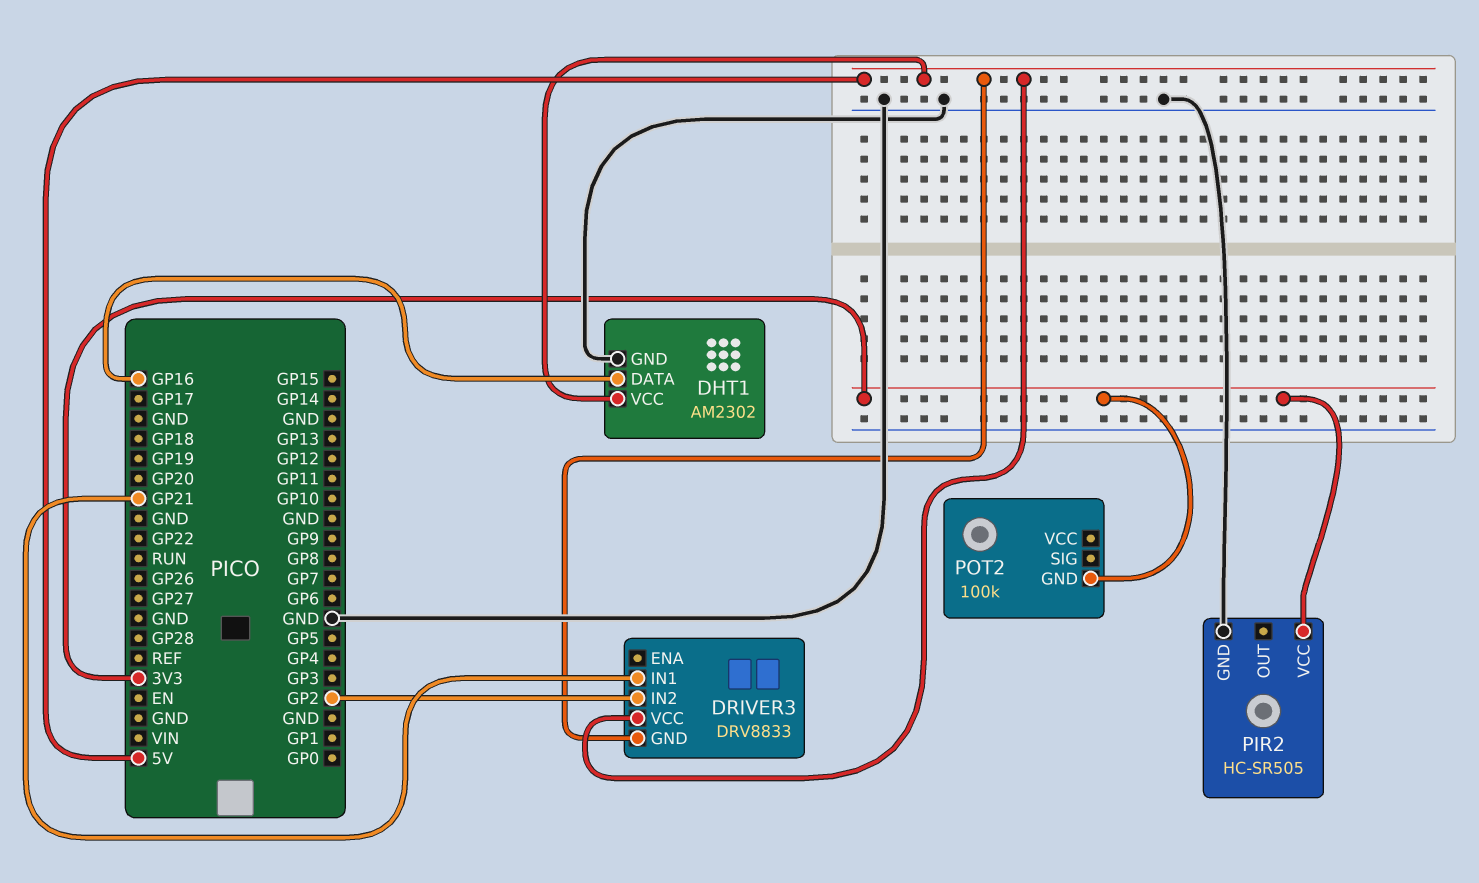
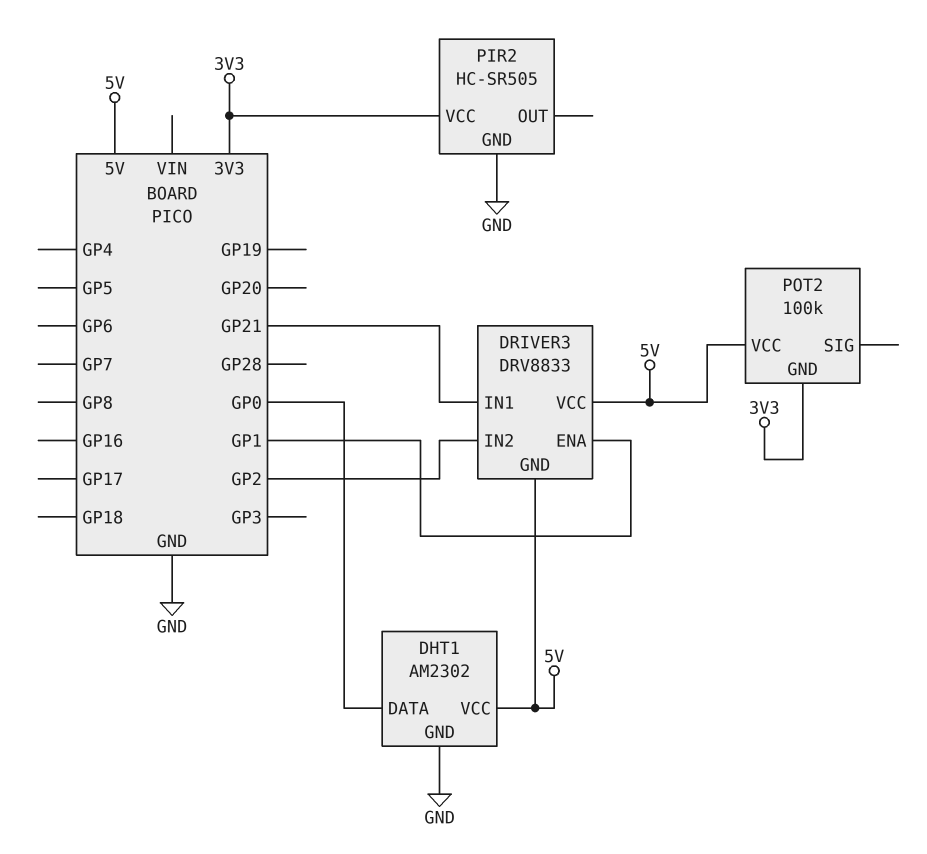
DHT1 pin DATA: GP16 -> GP0
DRIVER3 pin ENA: none -> GP1
POT2 pin VCC: none -> 5V

